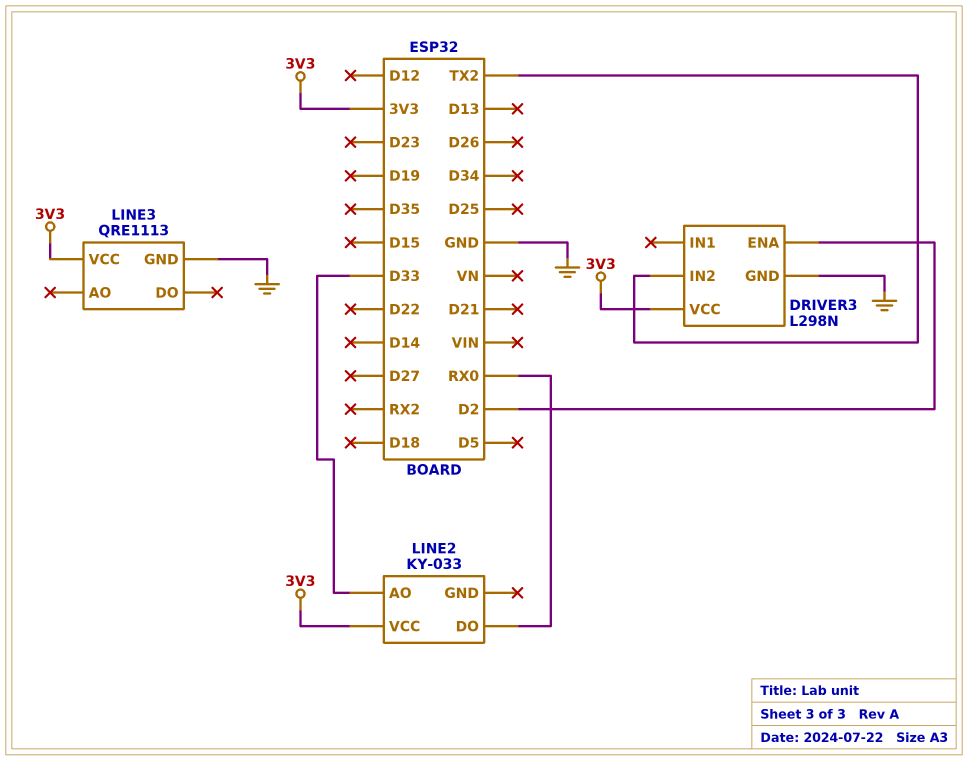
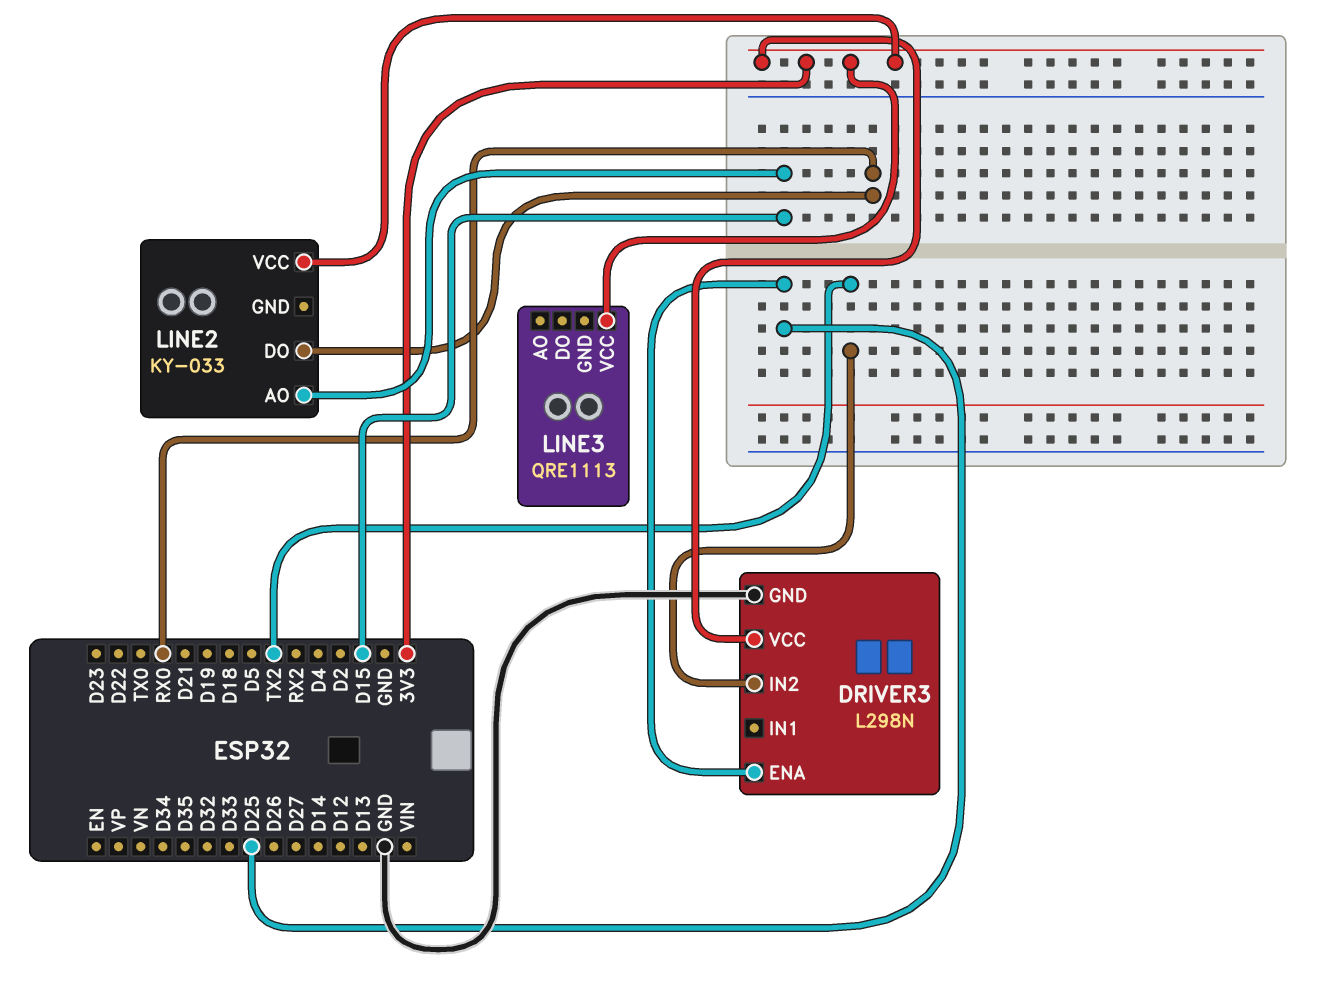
DRIVER3 pin ENA: D2 -> D25
LINE2 pin AO: D33 -> D15
LINE3 pin GND: GND -> none

